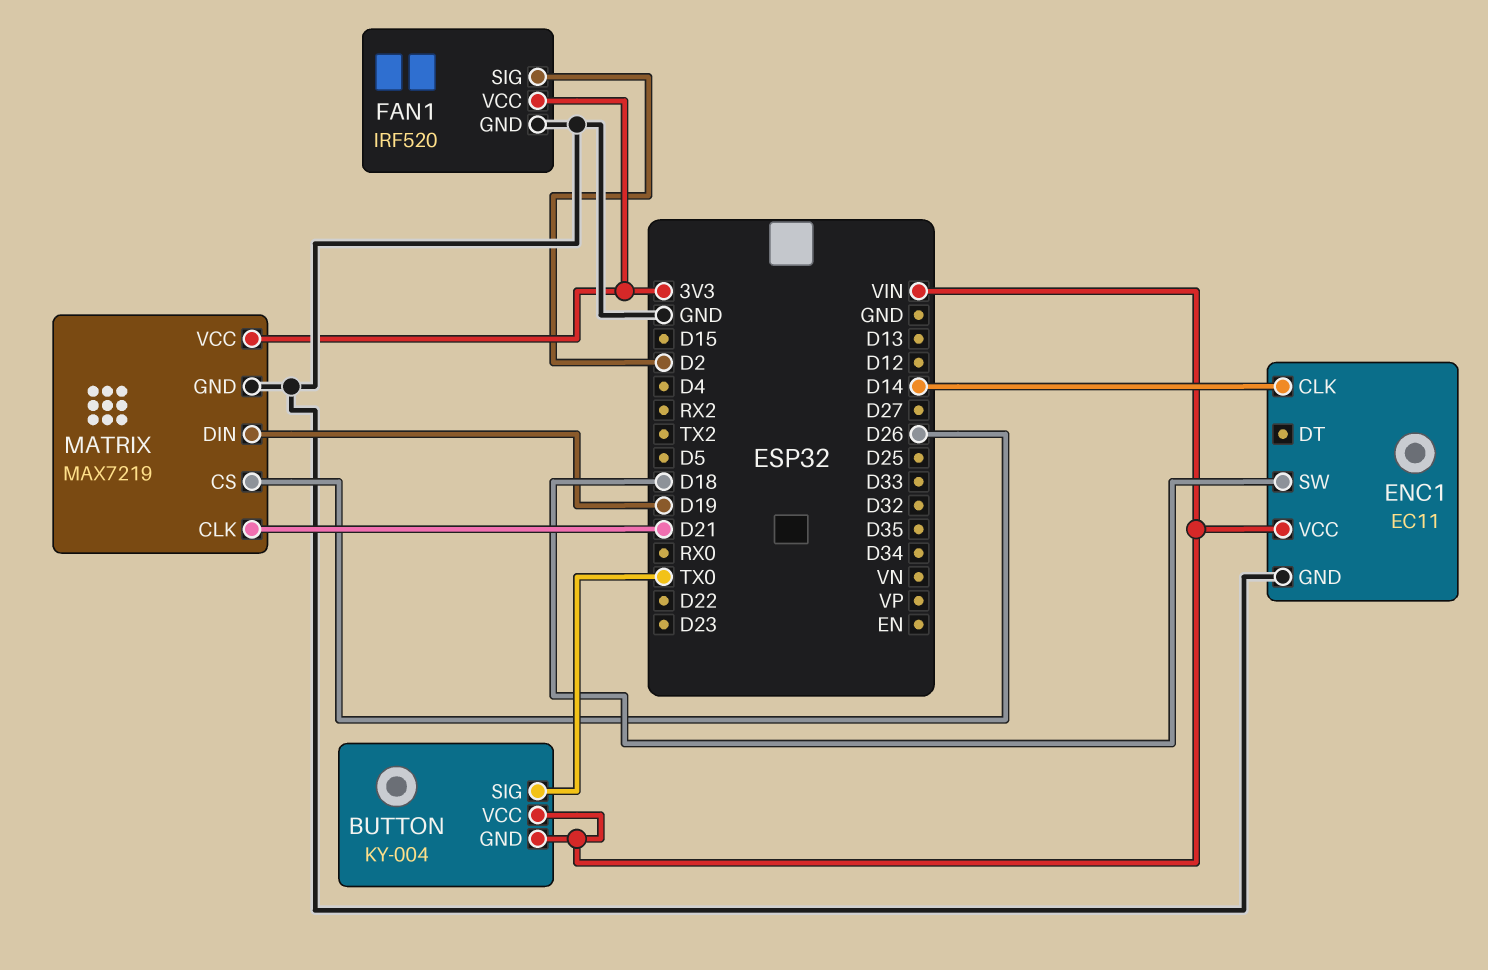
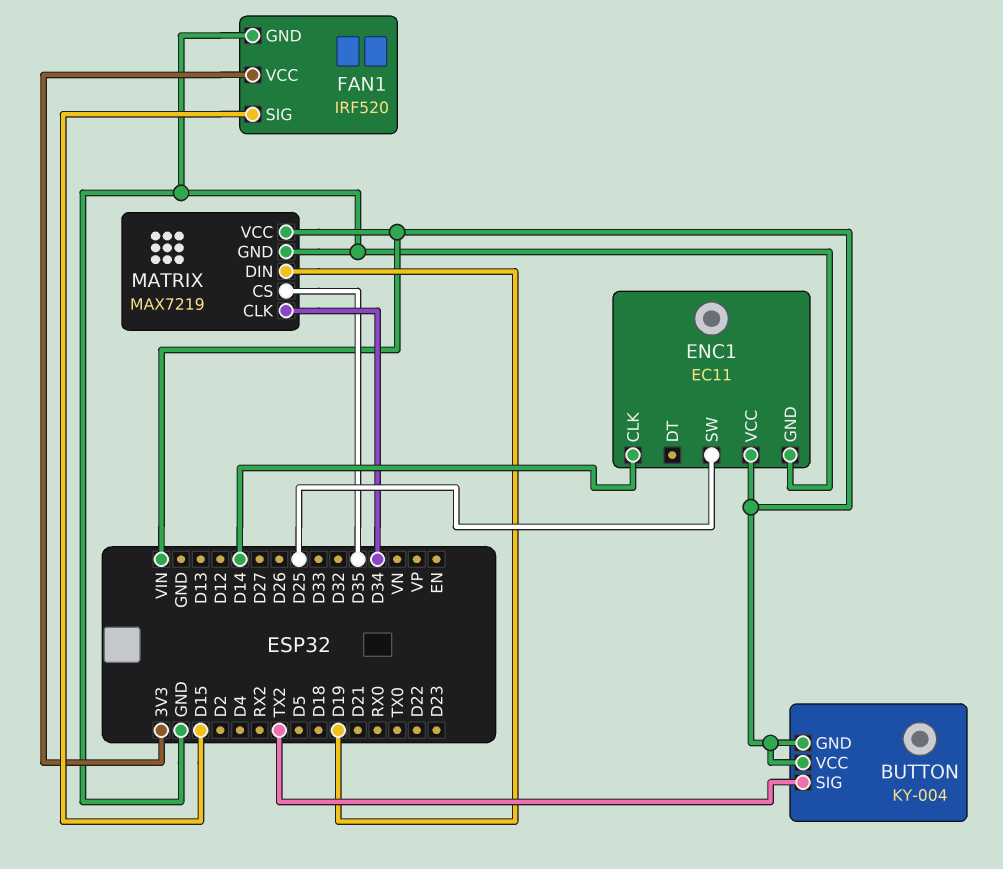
BUTTON pin SIG: TX0 -> TX2
ENC1 pin SW: D18 -> D25
FAN1 pin SIG: D2 -> D15
MATRIX pin CLK: D21 -> D34
MATRIX pin CS: D26 -> D35
MATRIX pin VCC: 3V3 -> VIN

